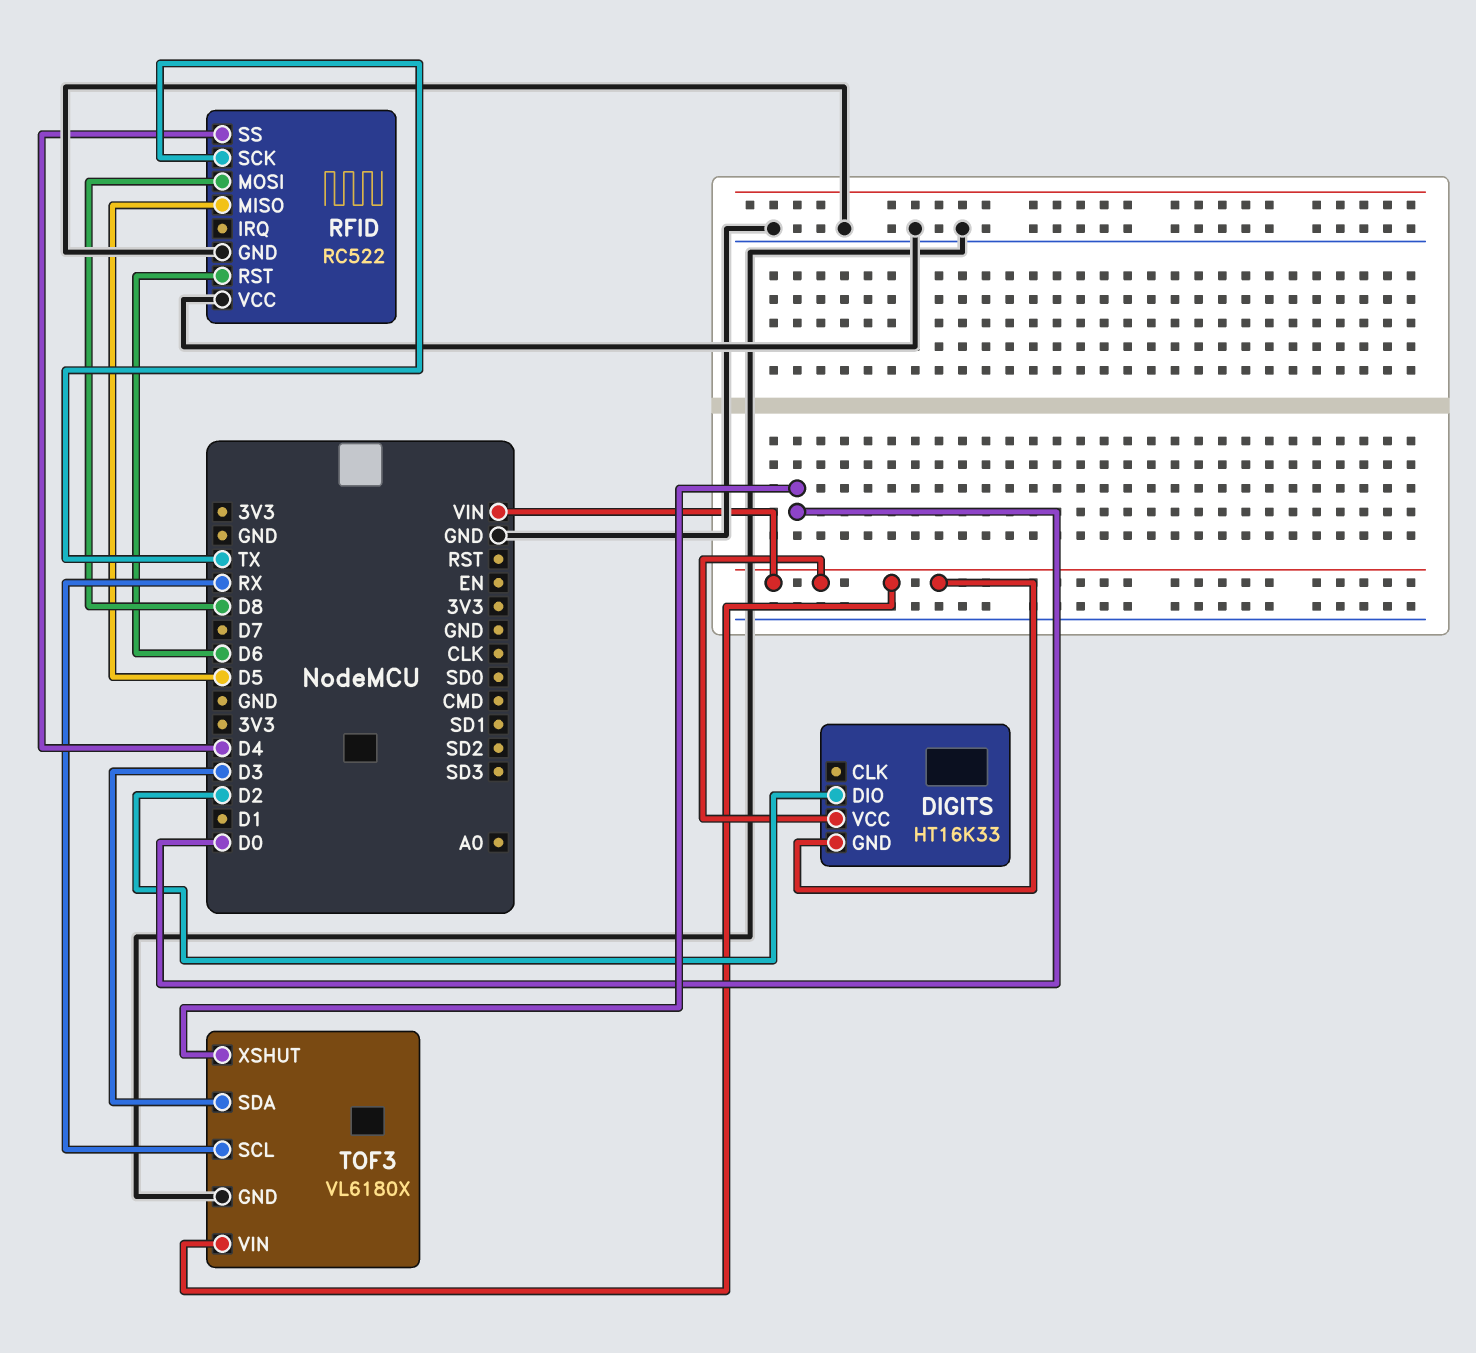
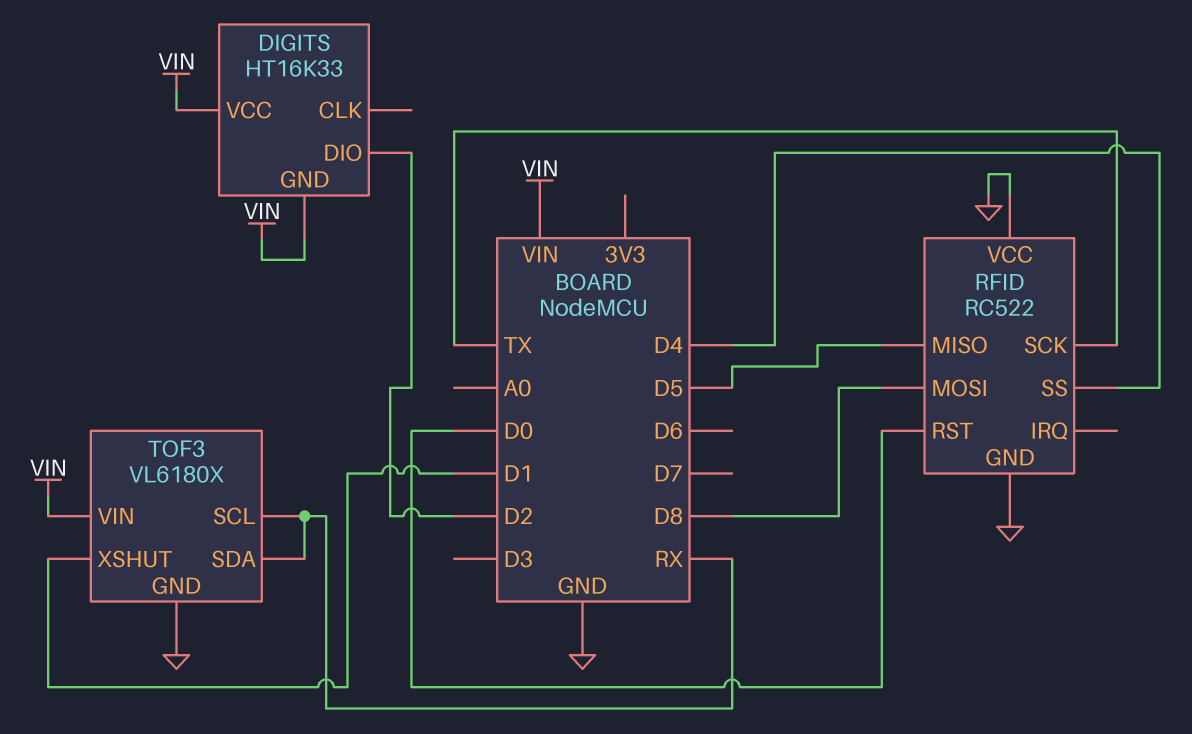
RFID pin RST: D6 -> D0
TOF3 pin SDA: D3 -> RX
TOF3 pin XSHUT: D0 -> D1

